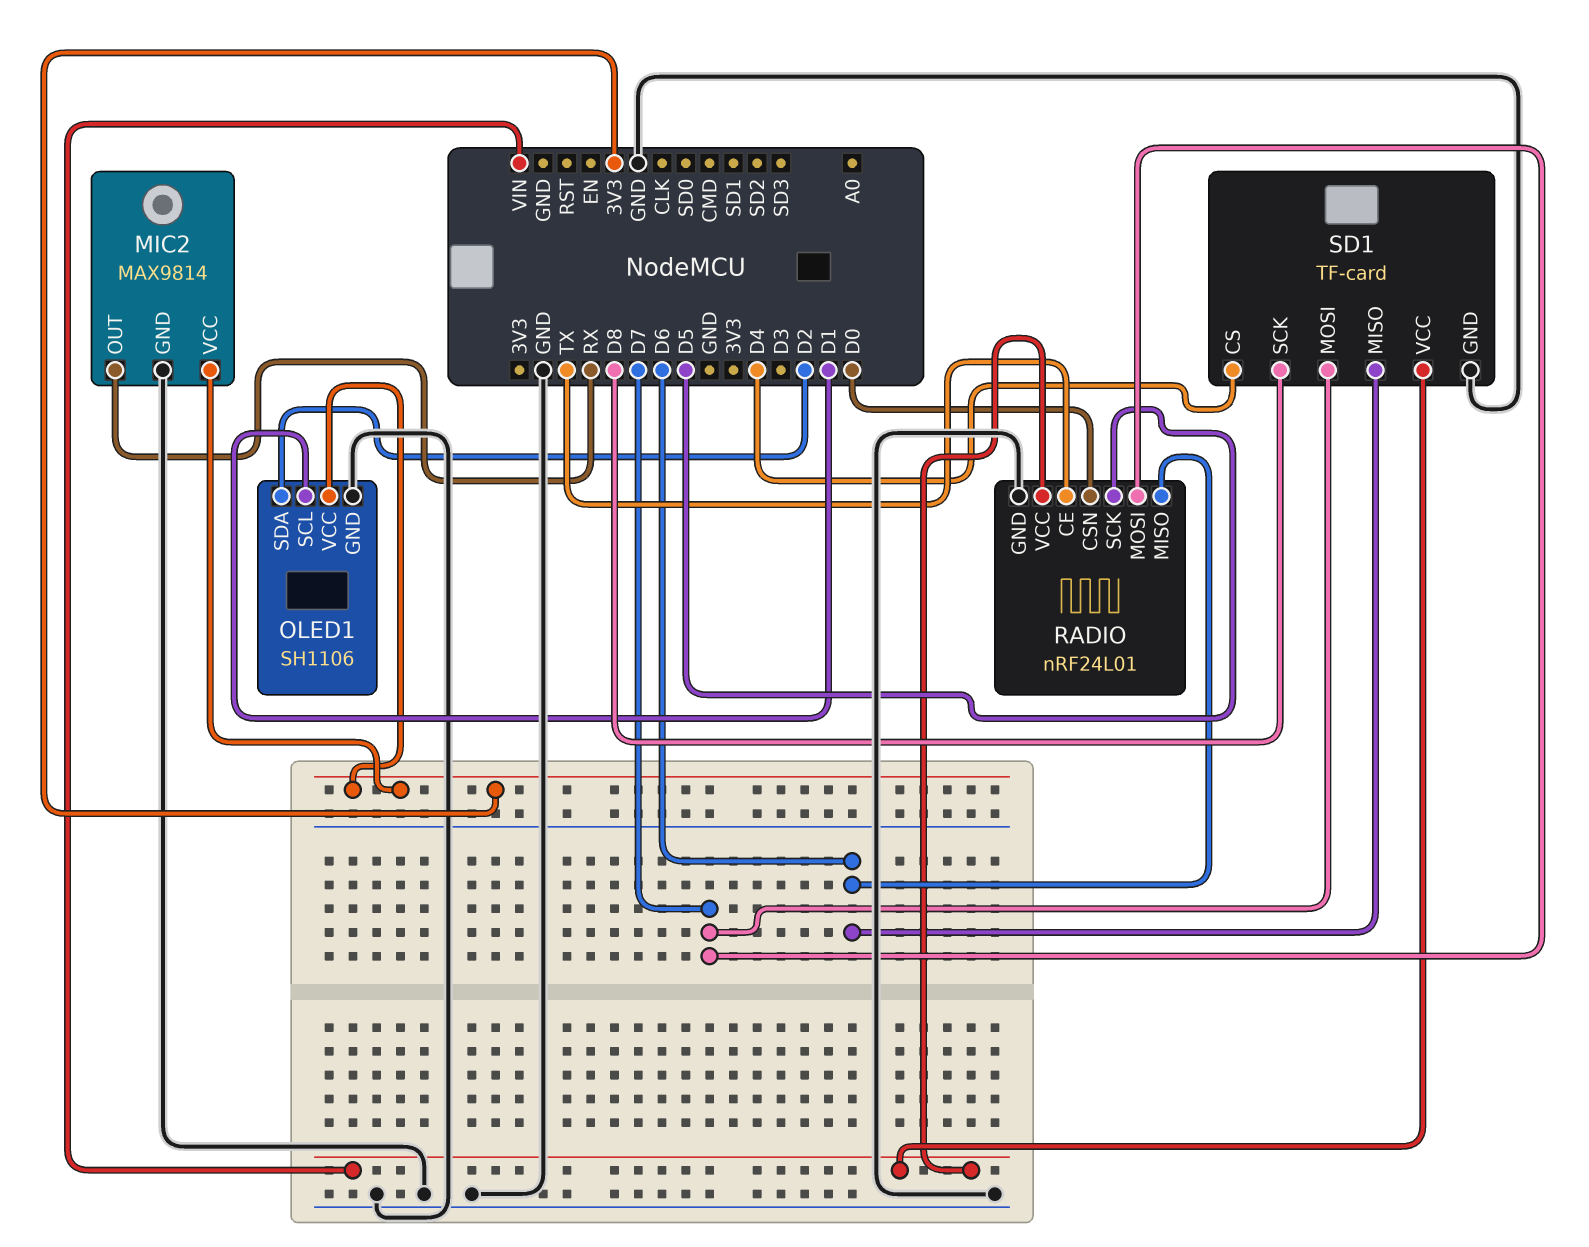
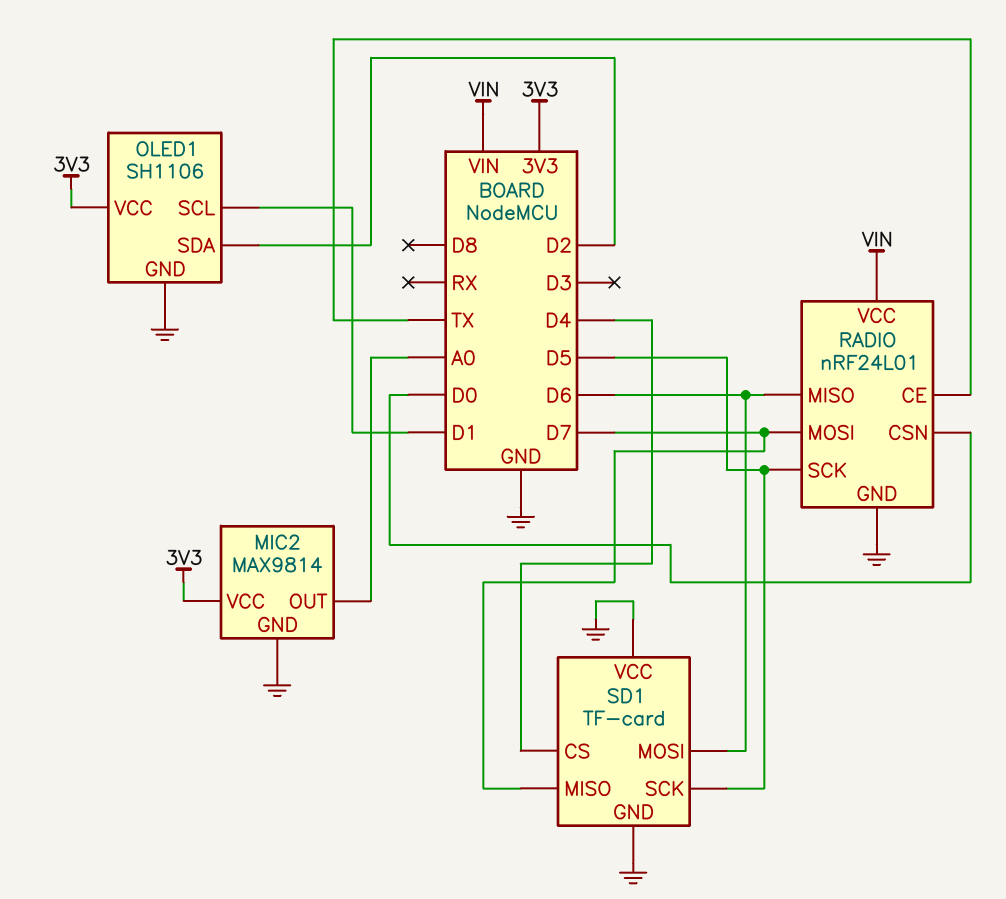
MIC2 pin OUT: RX -> A0
SD1 pin MISO: D6 -> D7
SD1 pin MOSI: D7 -> D6
SD1 pin SCK: D8 -> D5
SD1 pin VCC: VIN -> GND

